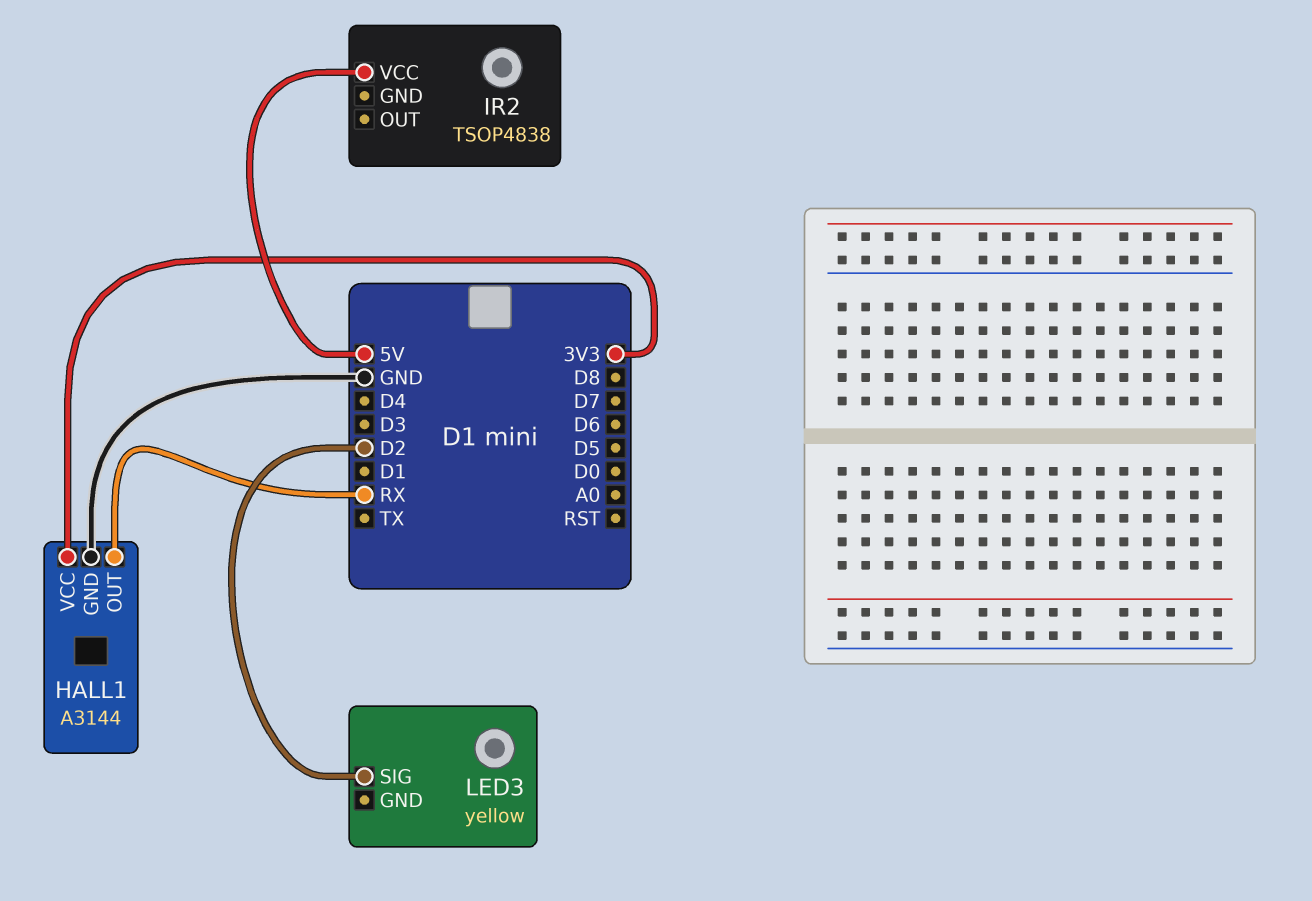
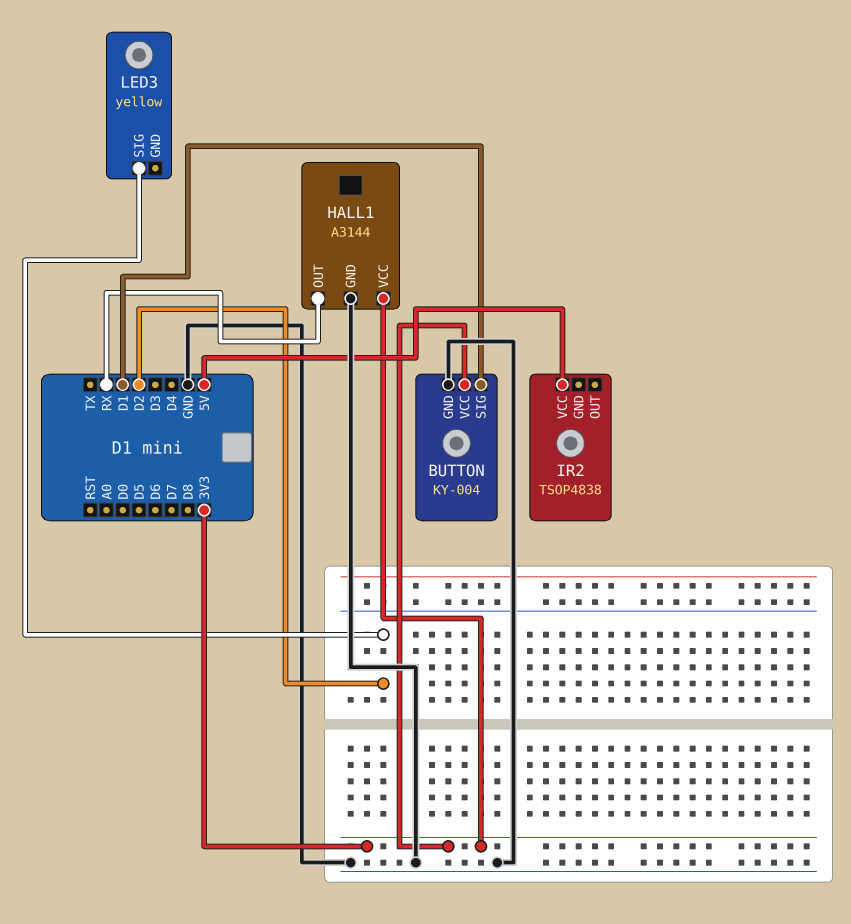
BUTTON: none -> KY-004
BUTTON pin GND: none -> GND
BUTTON pin SIG: none -> D1
BUTTON pin VCC: none -> 3V3

